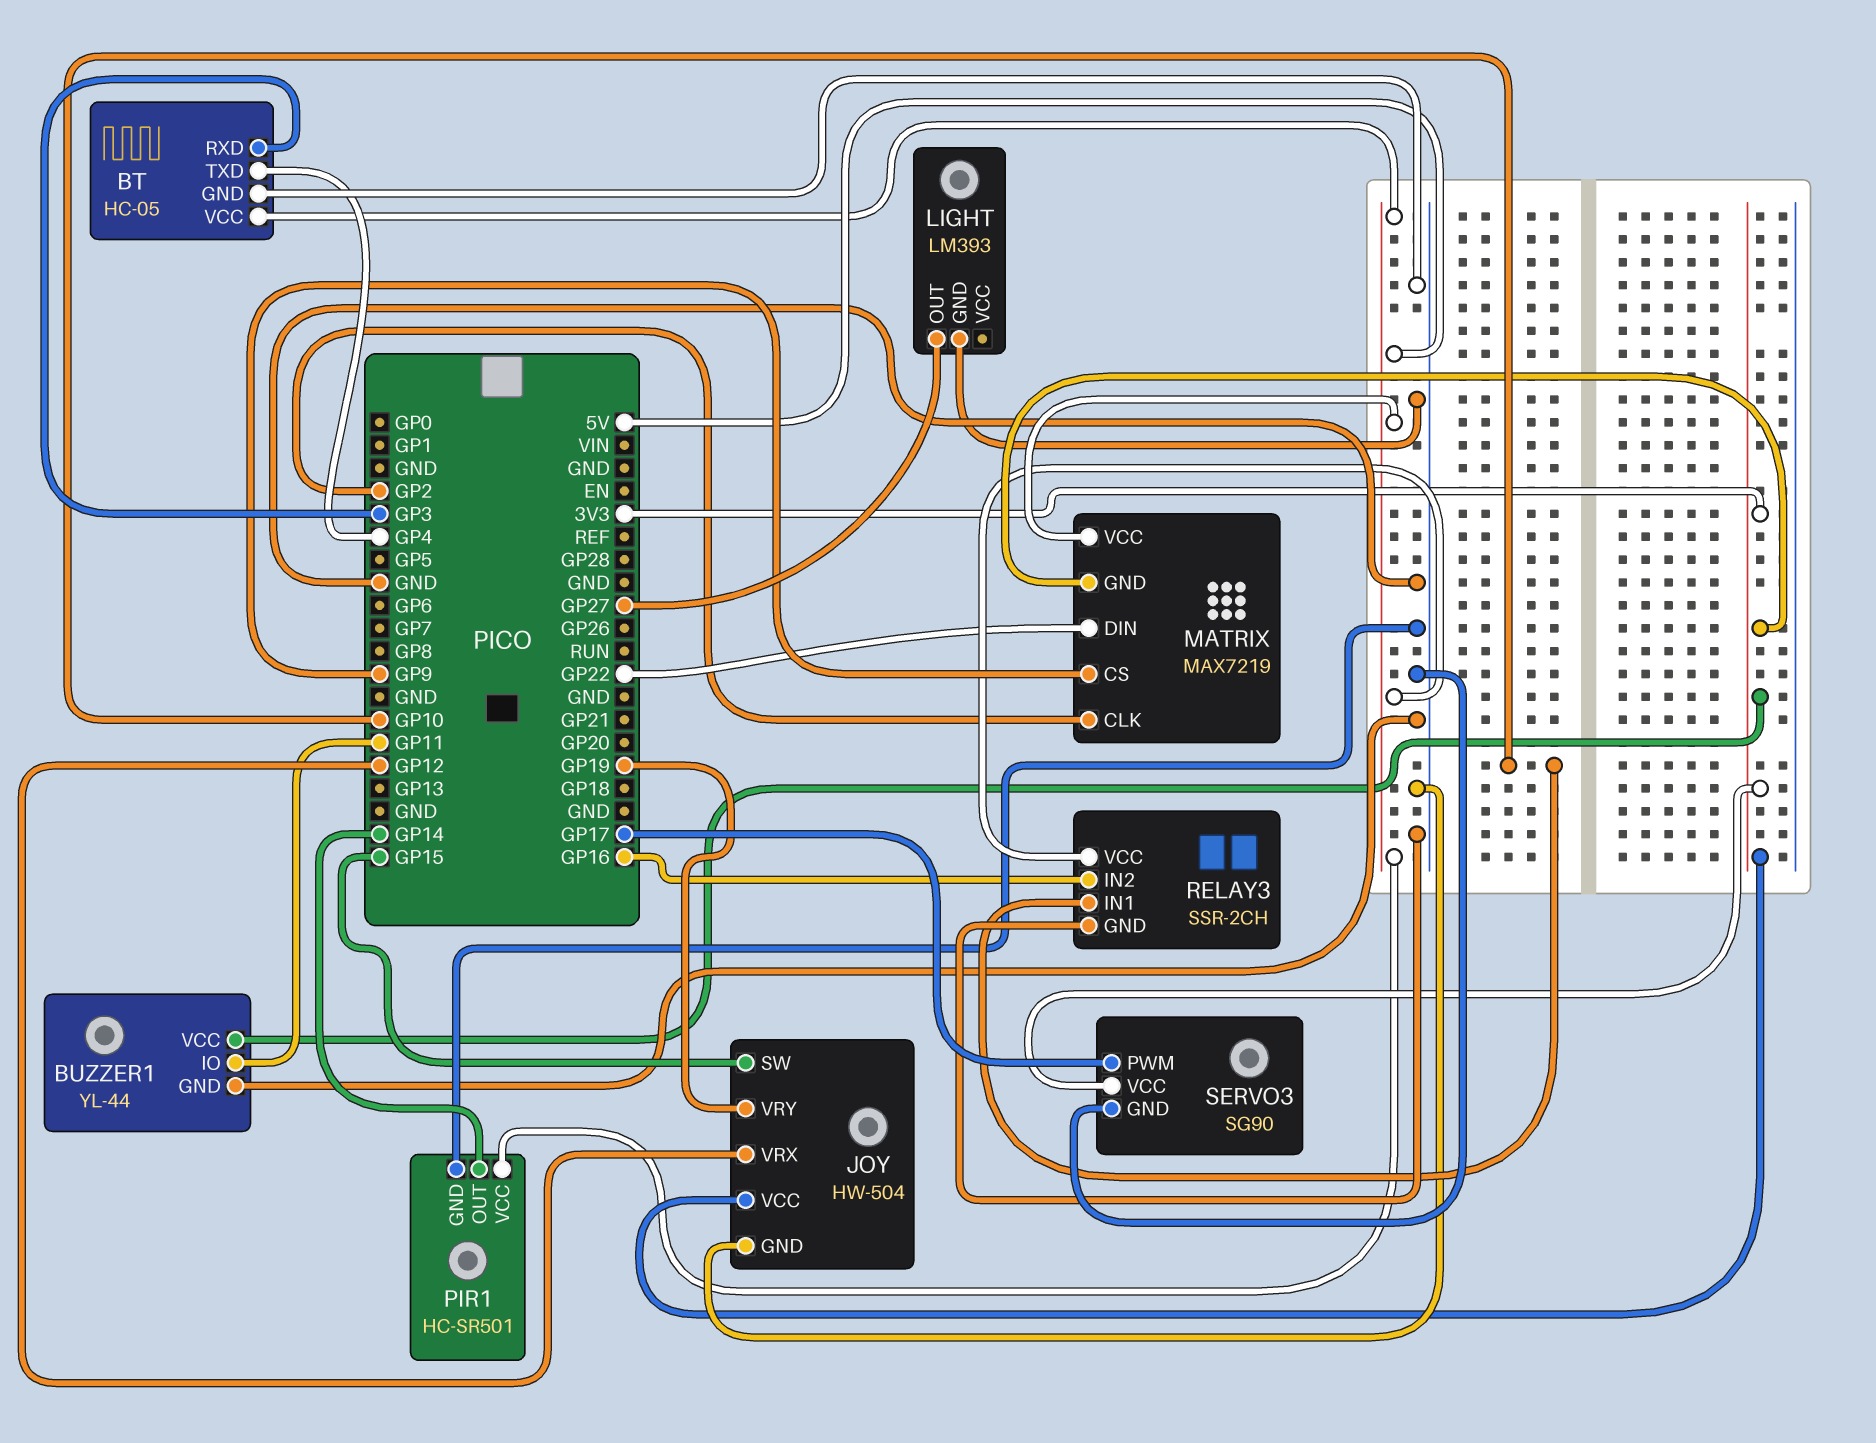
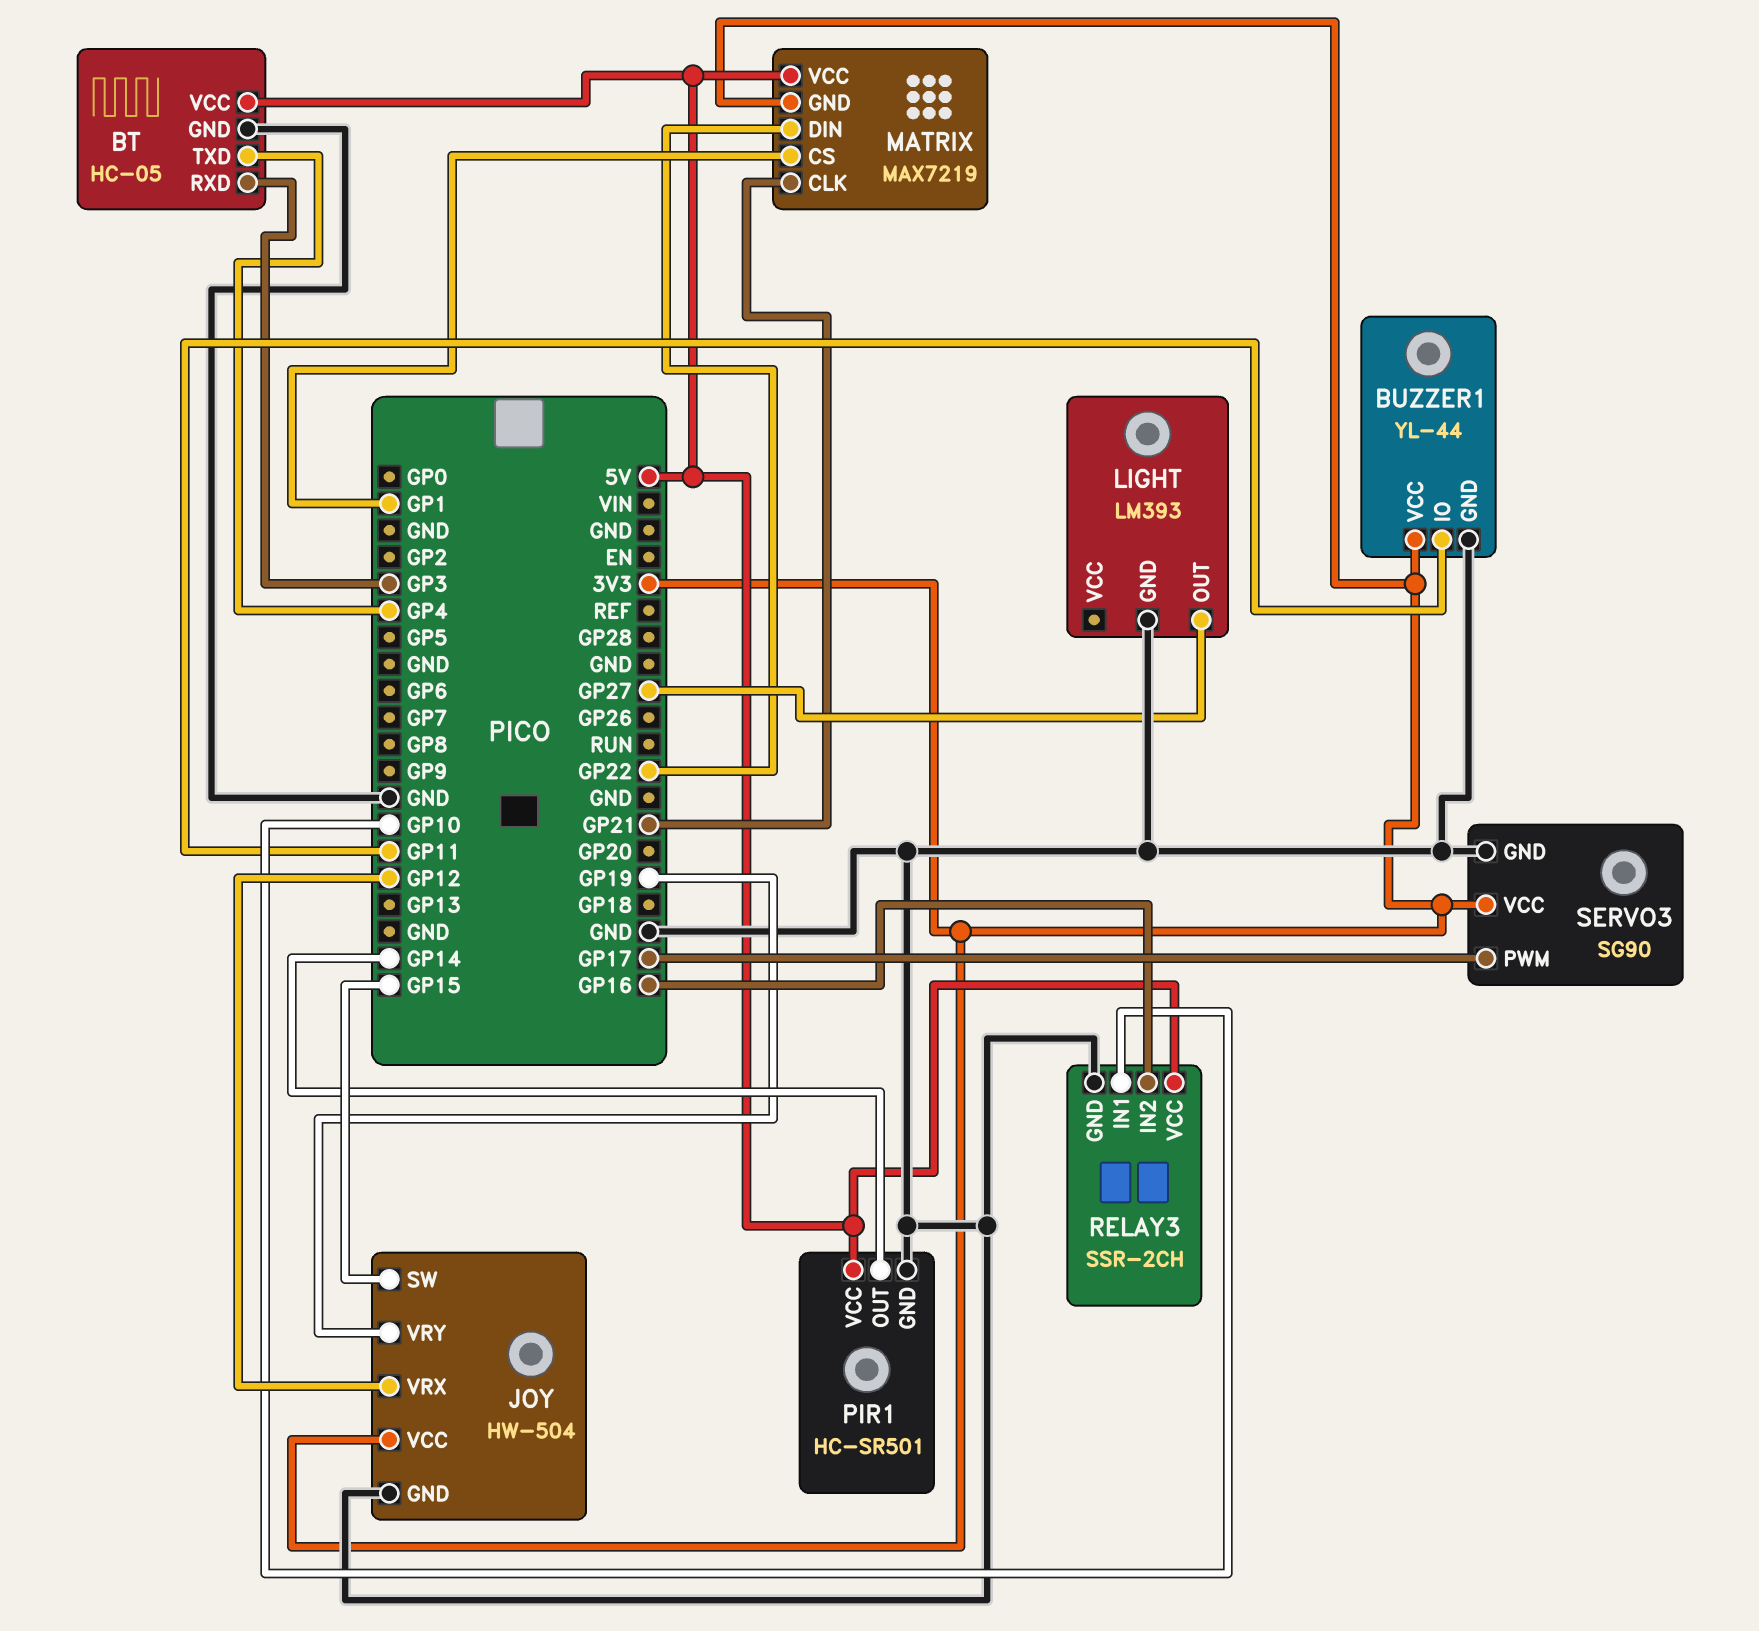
MATRIX pin CLK: GP2 -> GP21
MATRIX pin CS: GP9 -> GP1

